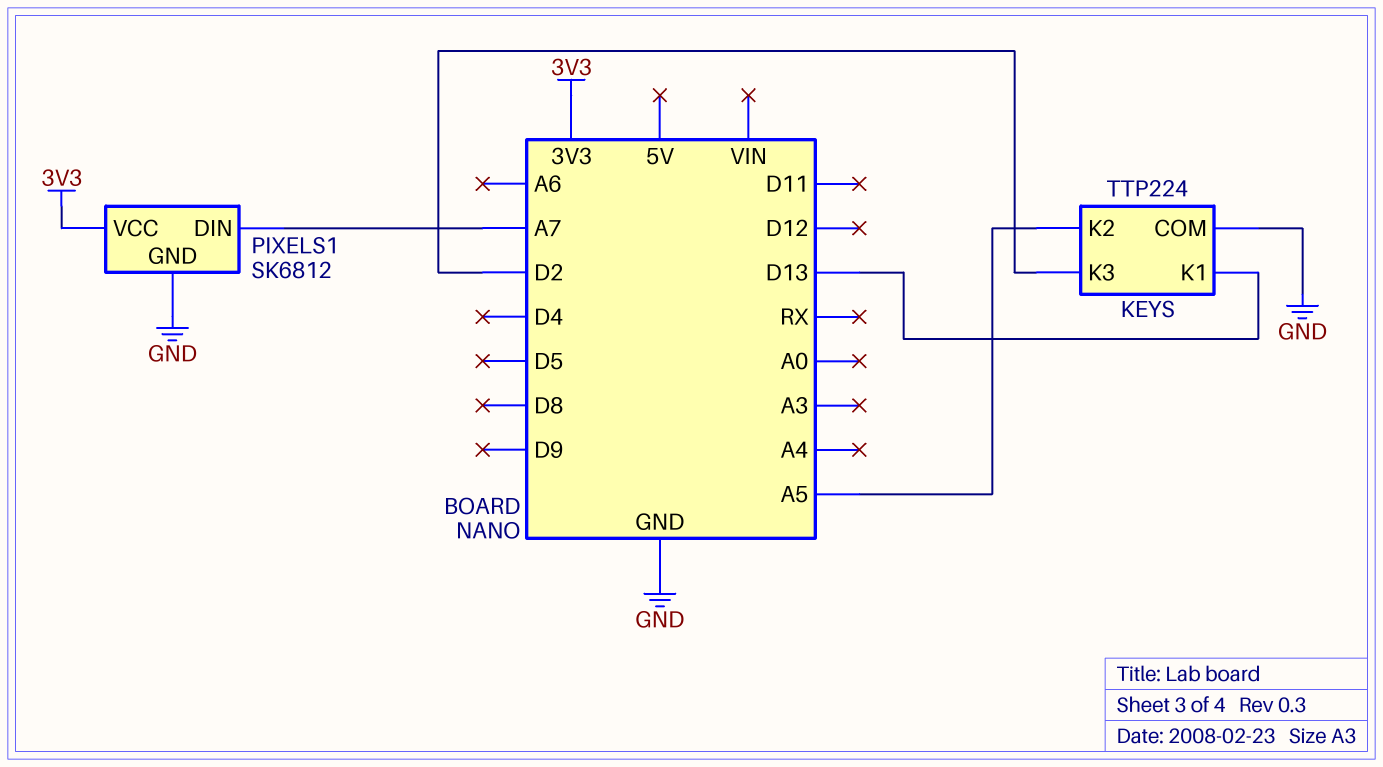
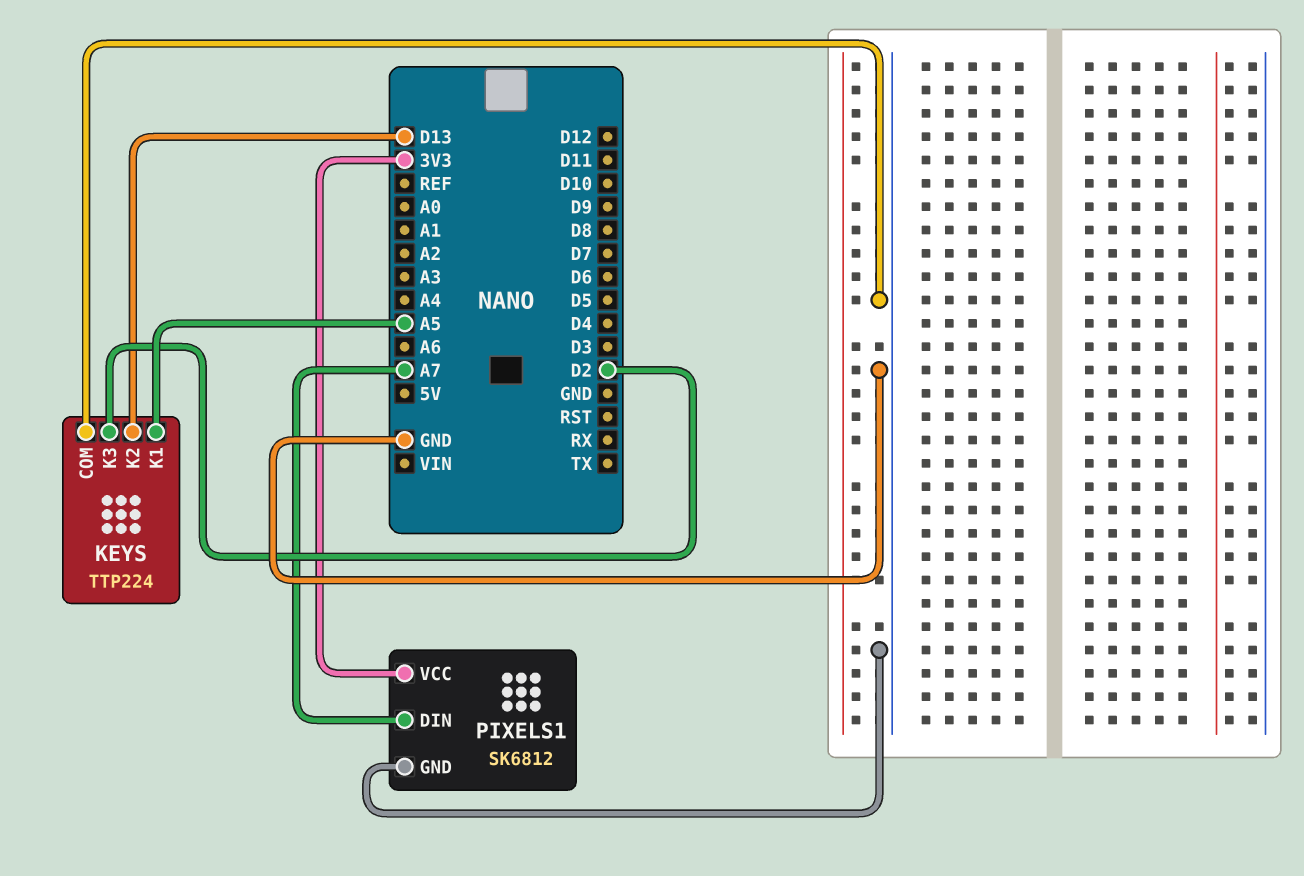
KEYS pin K1: D13 -> A5
KEYS pin K2: A5 -> D13

